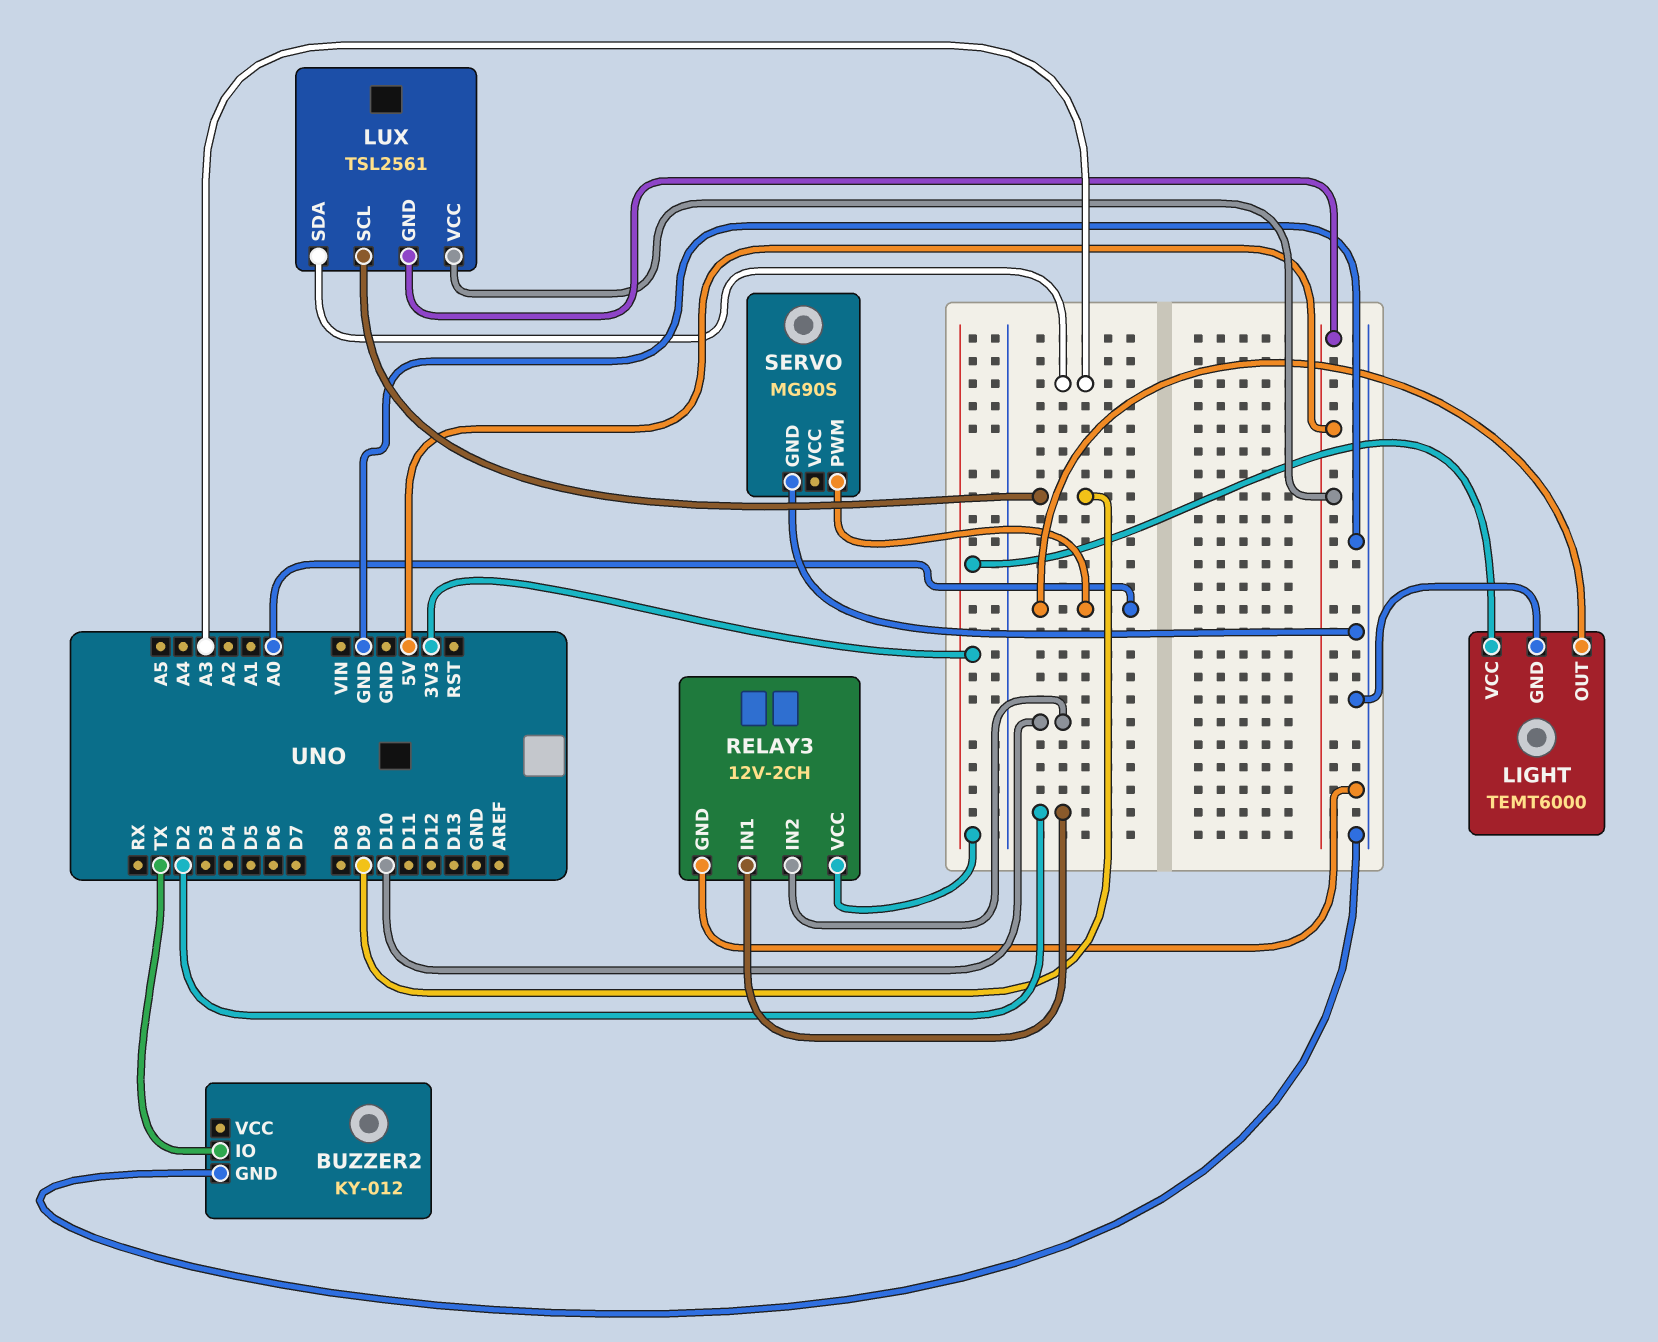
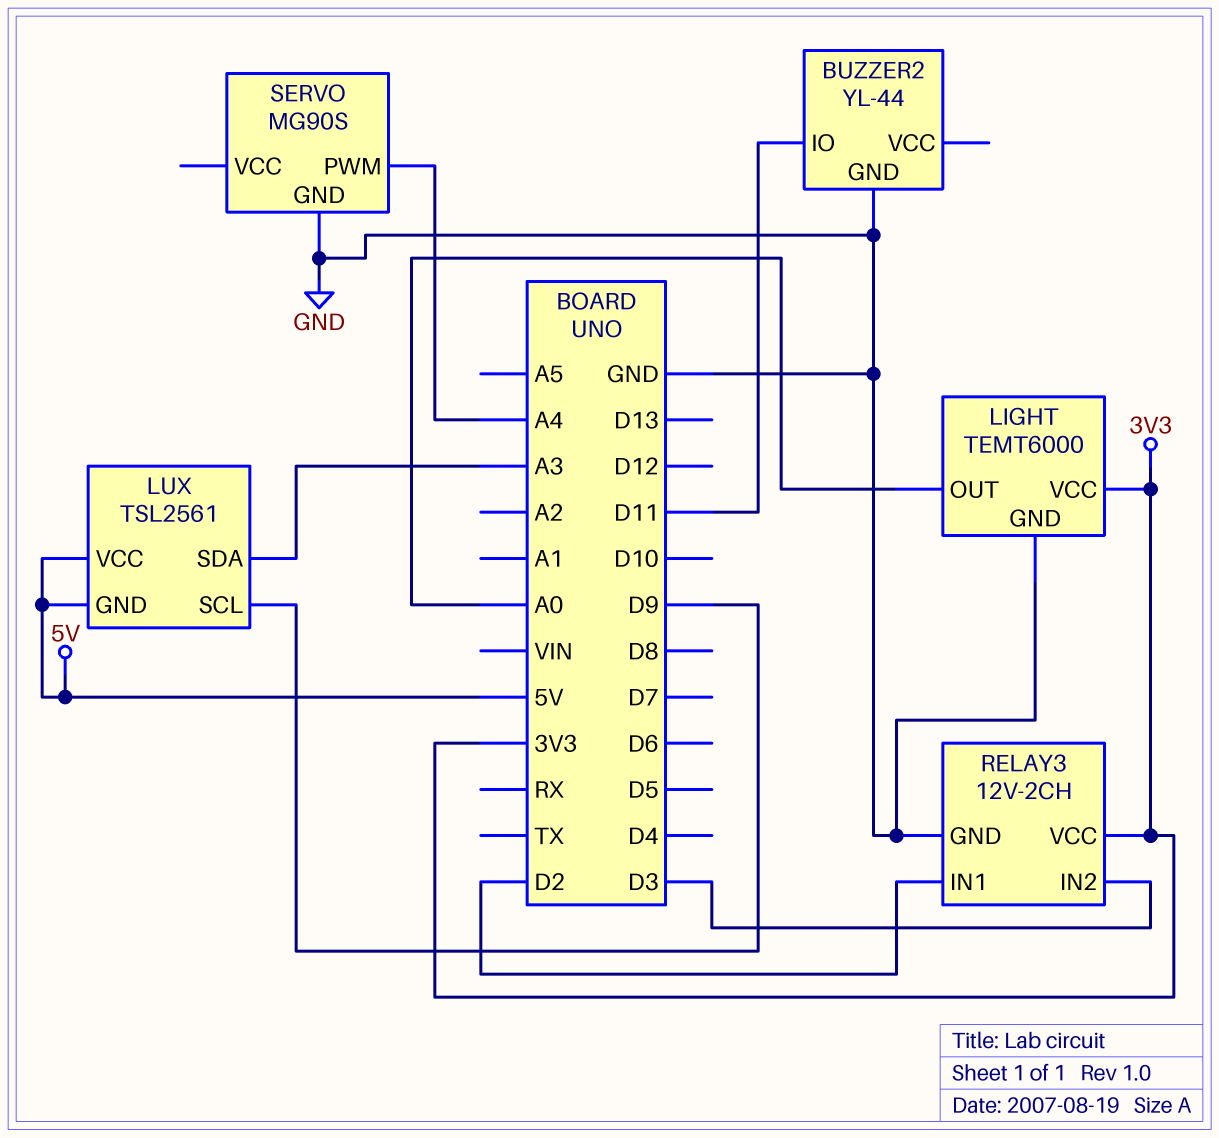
BUZZER2: KY-012 -> YL-44
BUZZER2 pin IO: TX -> D11
RELAY3 pin IN2: D10 -> D3
SERVO pin PWM: A0 -> A4

